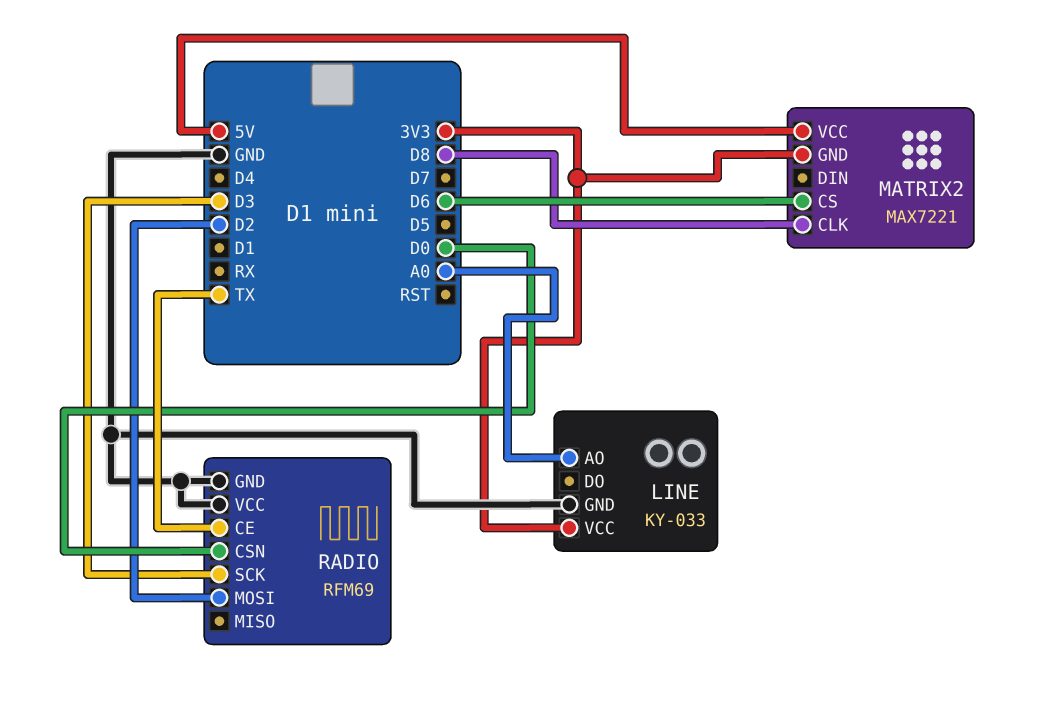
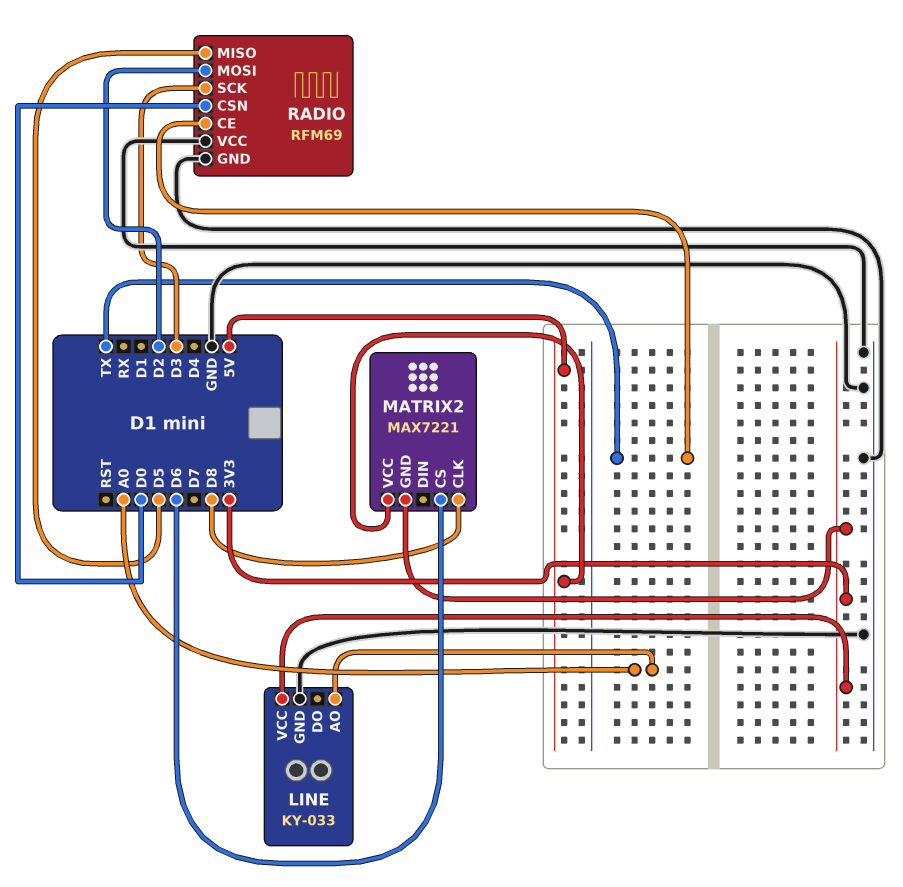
RADIO pin MISO: none -> D5

